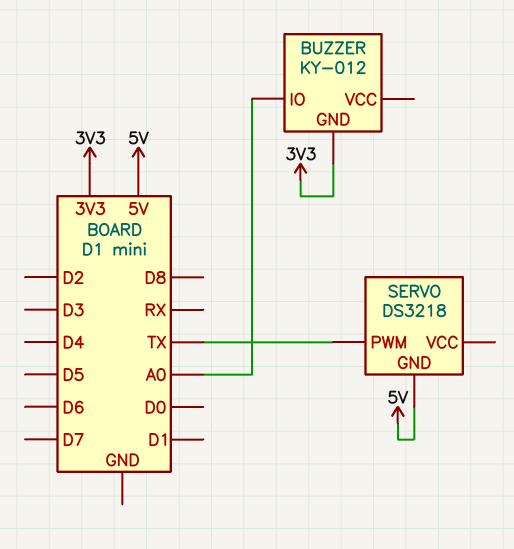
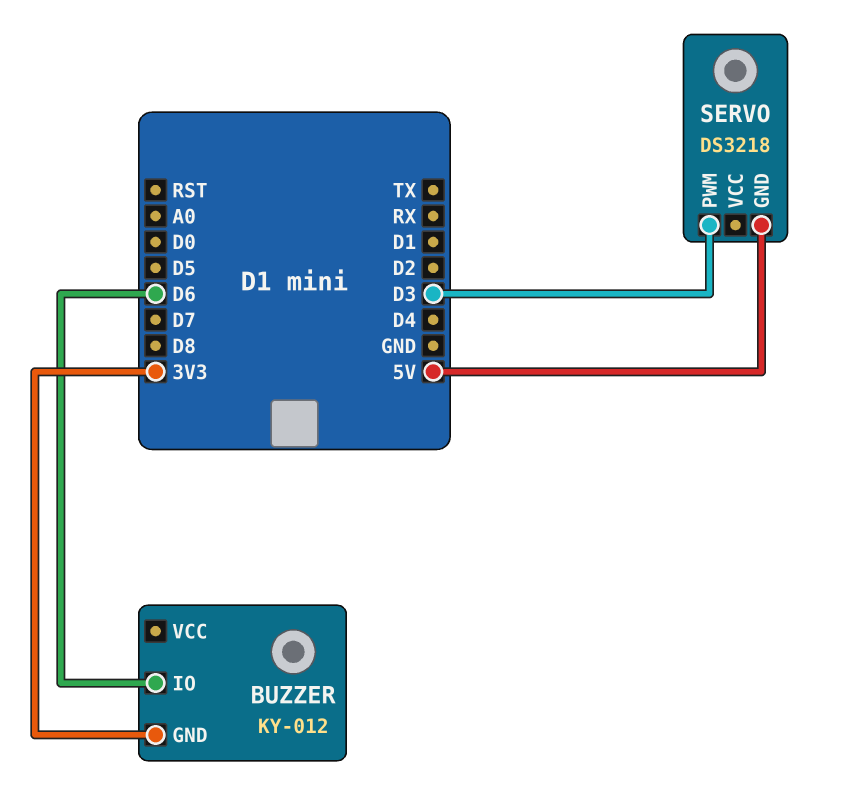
BUZZER pin IO: A0 -> D6
SERVO pin PWM: TX -> D3

